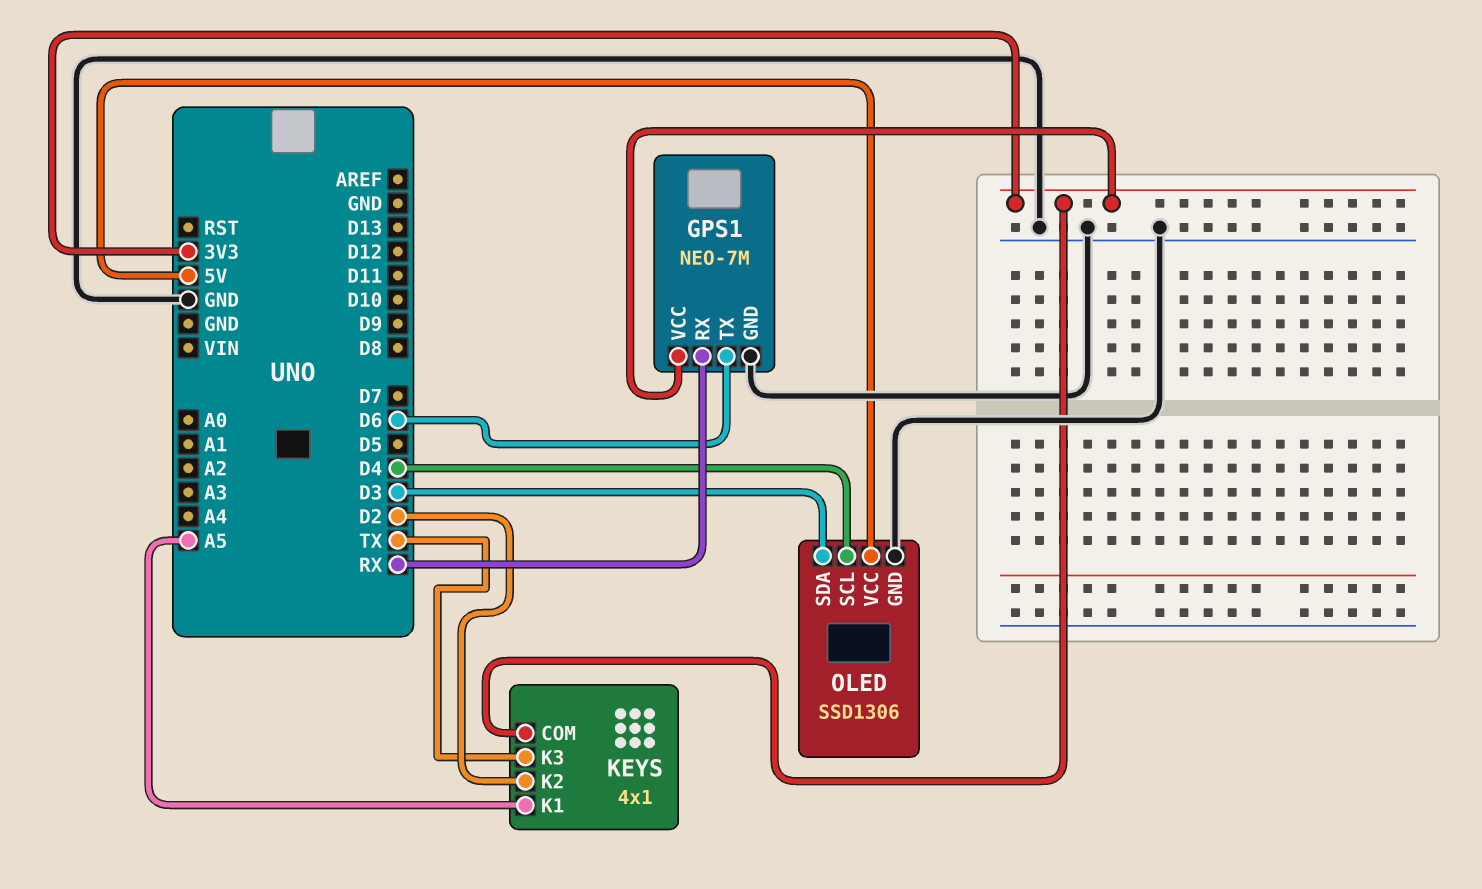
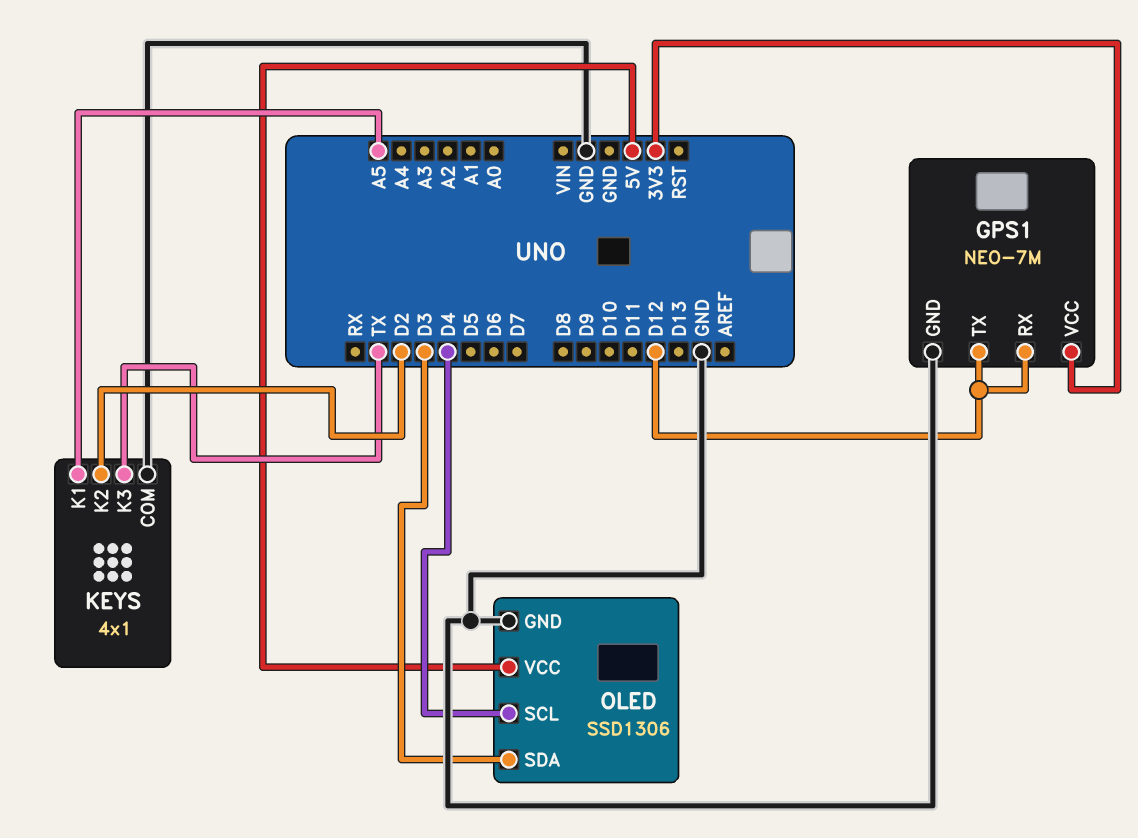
GPS1 pin RX: RX -> D12
GPS1 pin TX: D6 -> D12
KEYS pin COM: 3V3 -> GND

